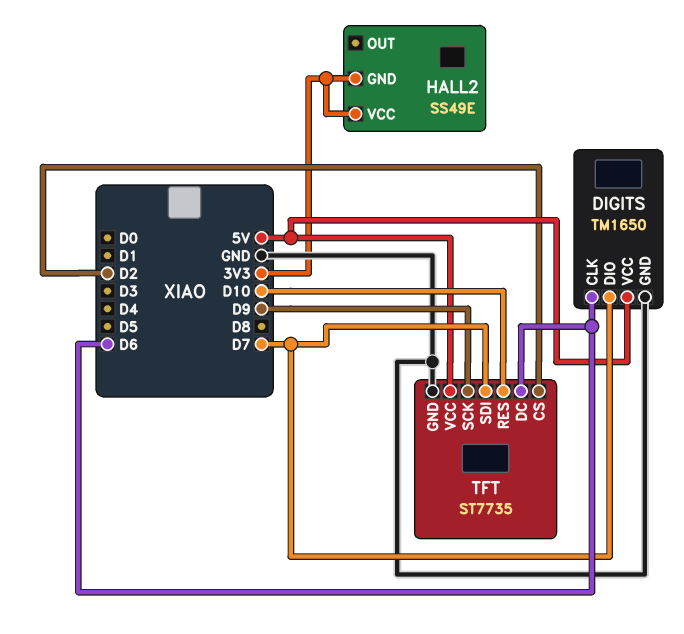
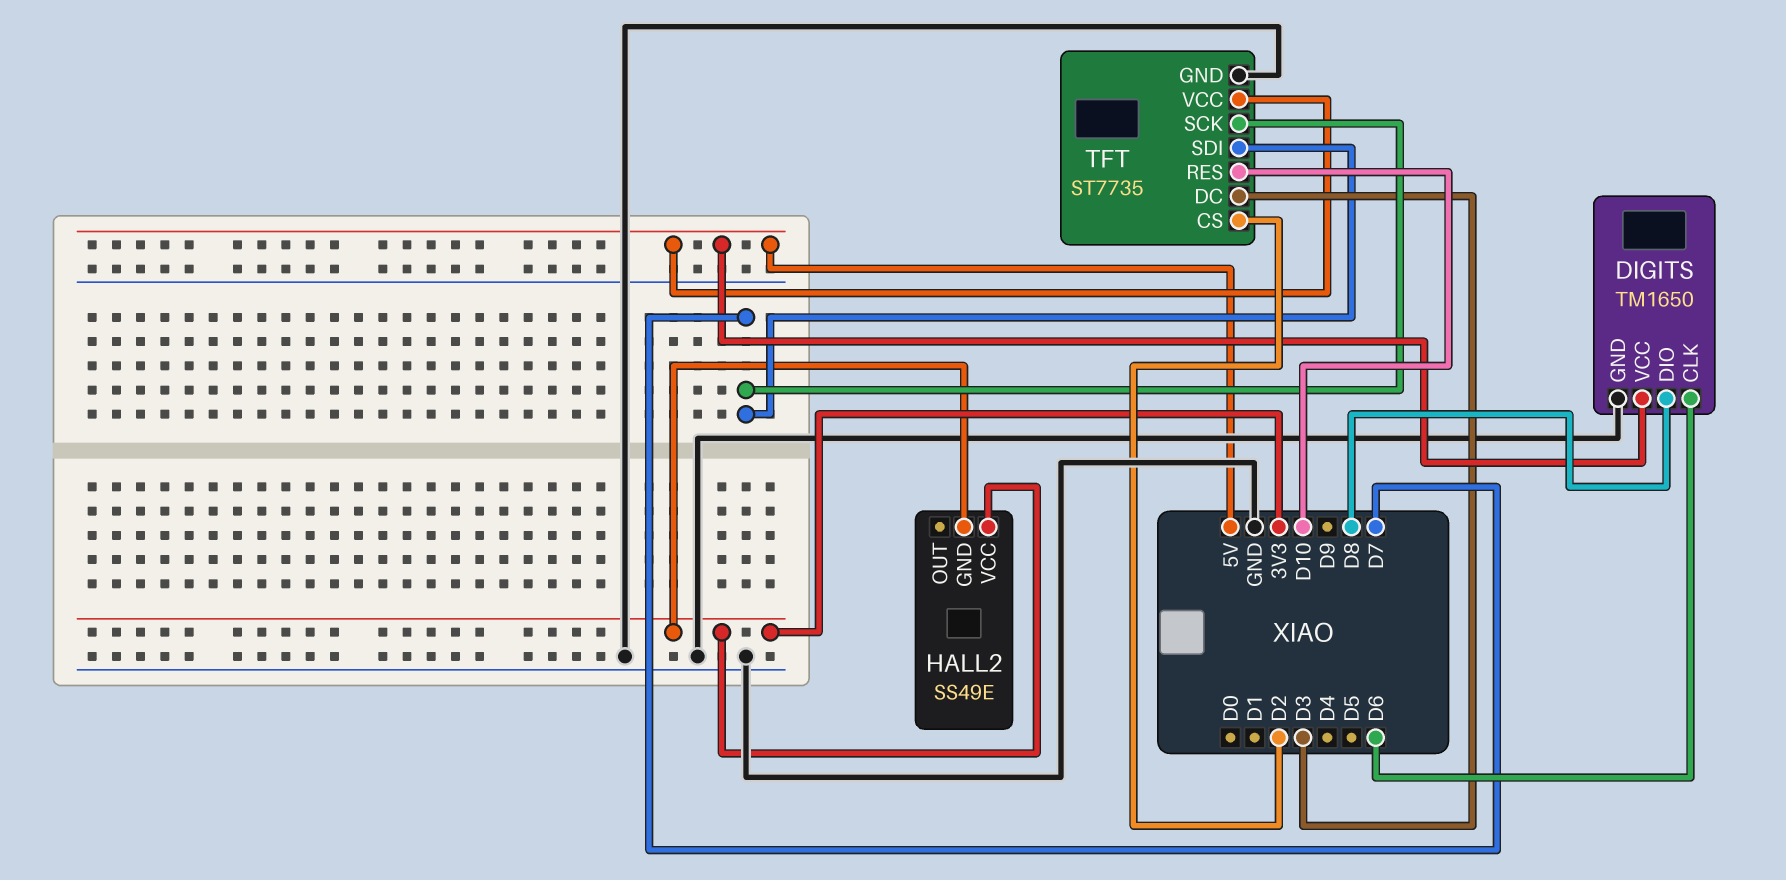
DIGITS pin DIO: D7 -> D8
TFT pin DC: D6 -> D3
TFT pin SCK: D9 -> D7

